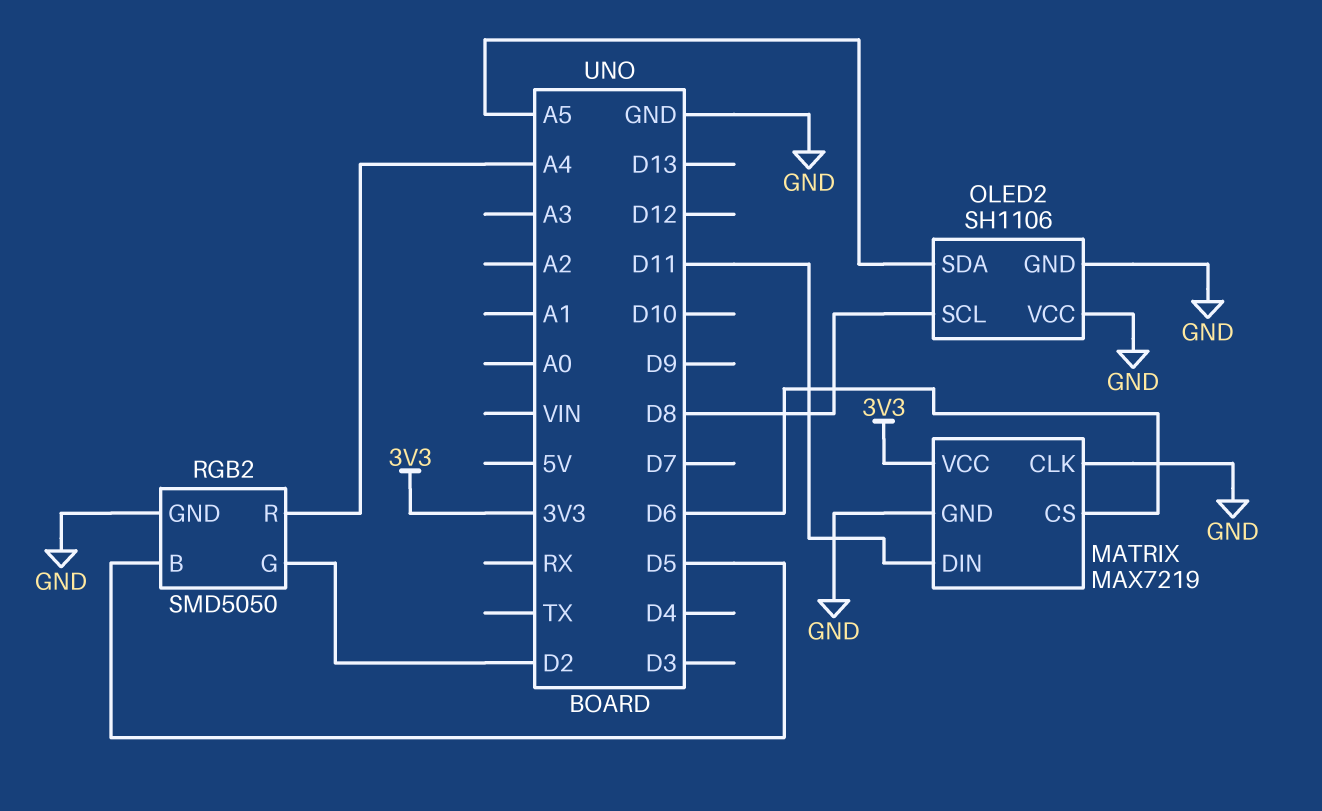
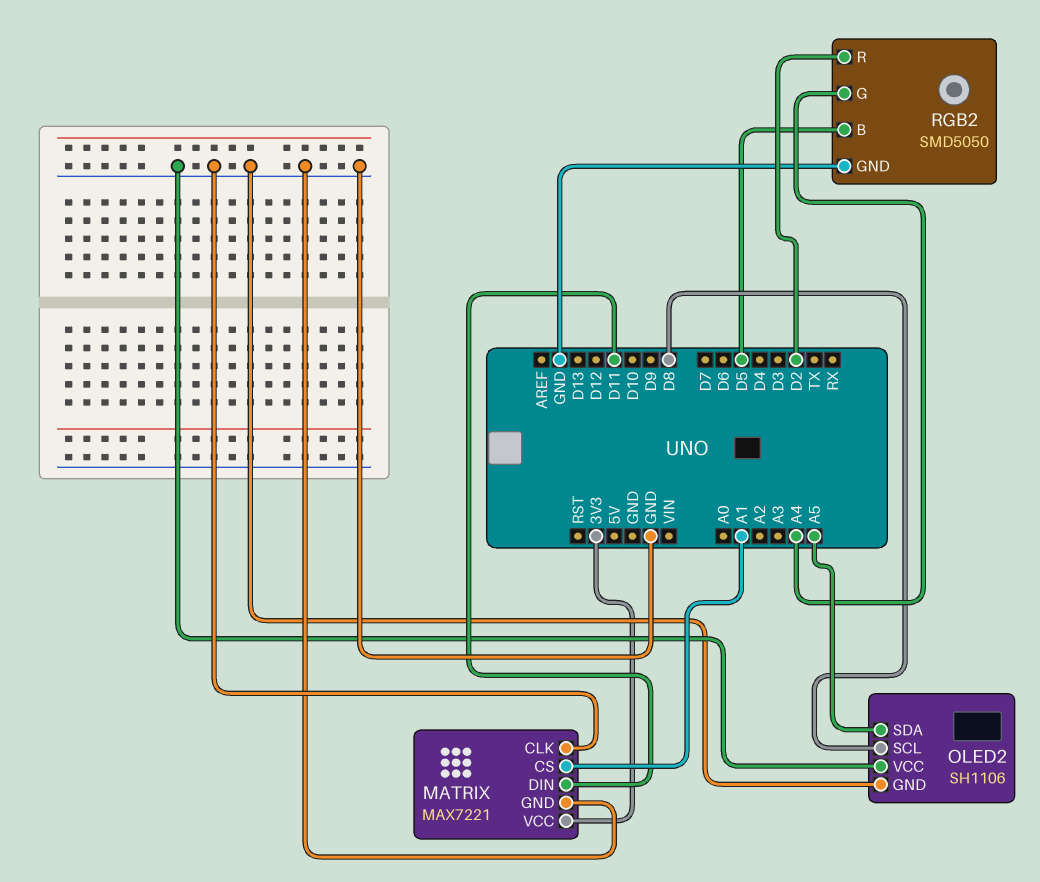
MATRIX: MAX7219 -> MAX7221
MATRIX pin CS: D6 -> A1
RGB2 pin G: D2 -> A4
RGB2 pin R: A4 -> D2

